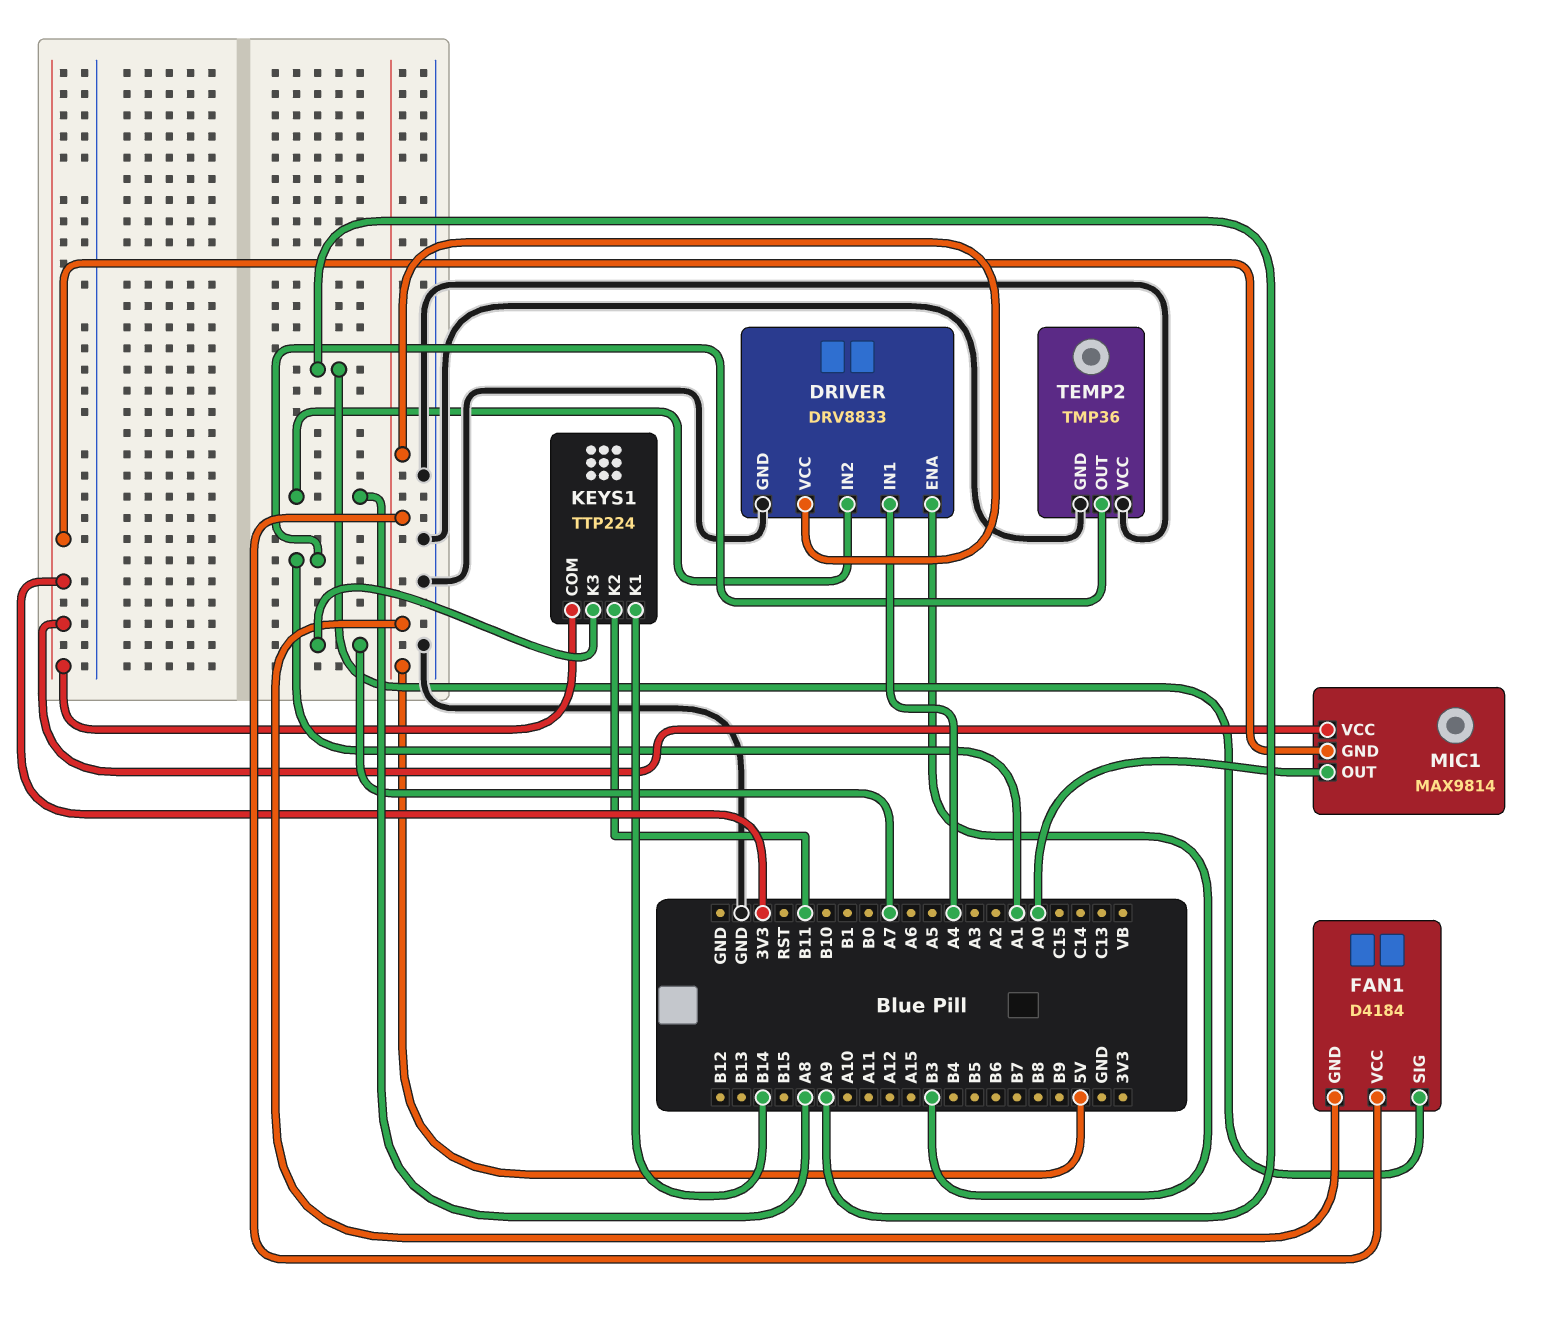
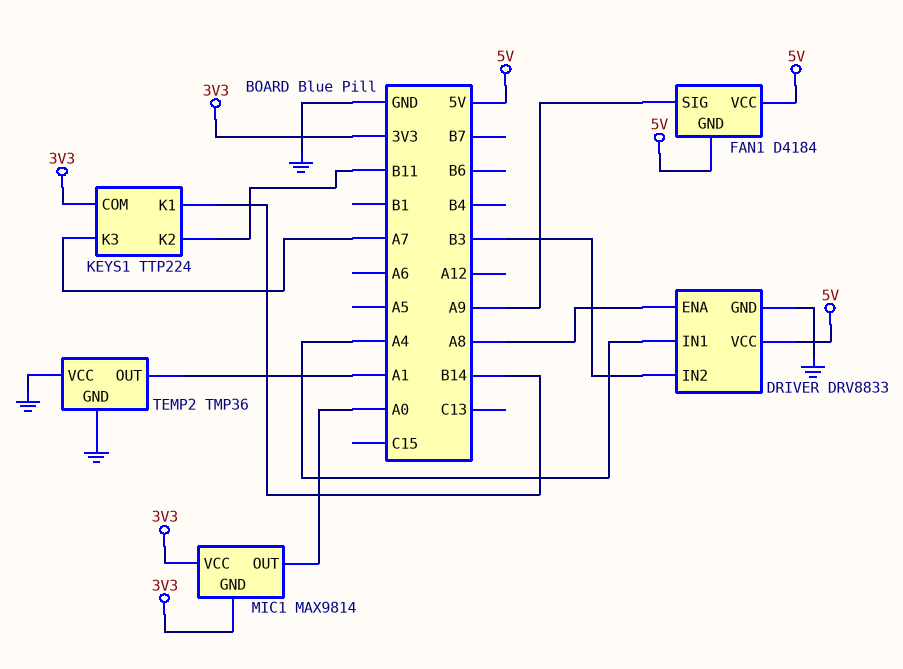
DRIVER pin ENA: B3 -> A8
DRIVER pin IN2: A8 -> B3

